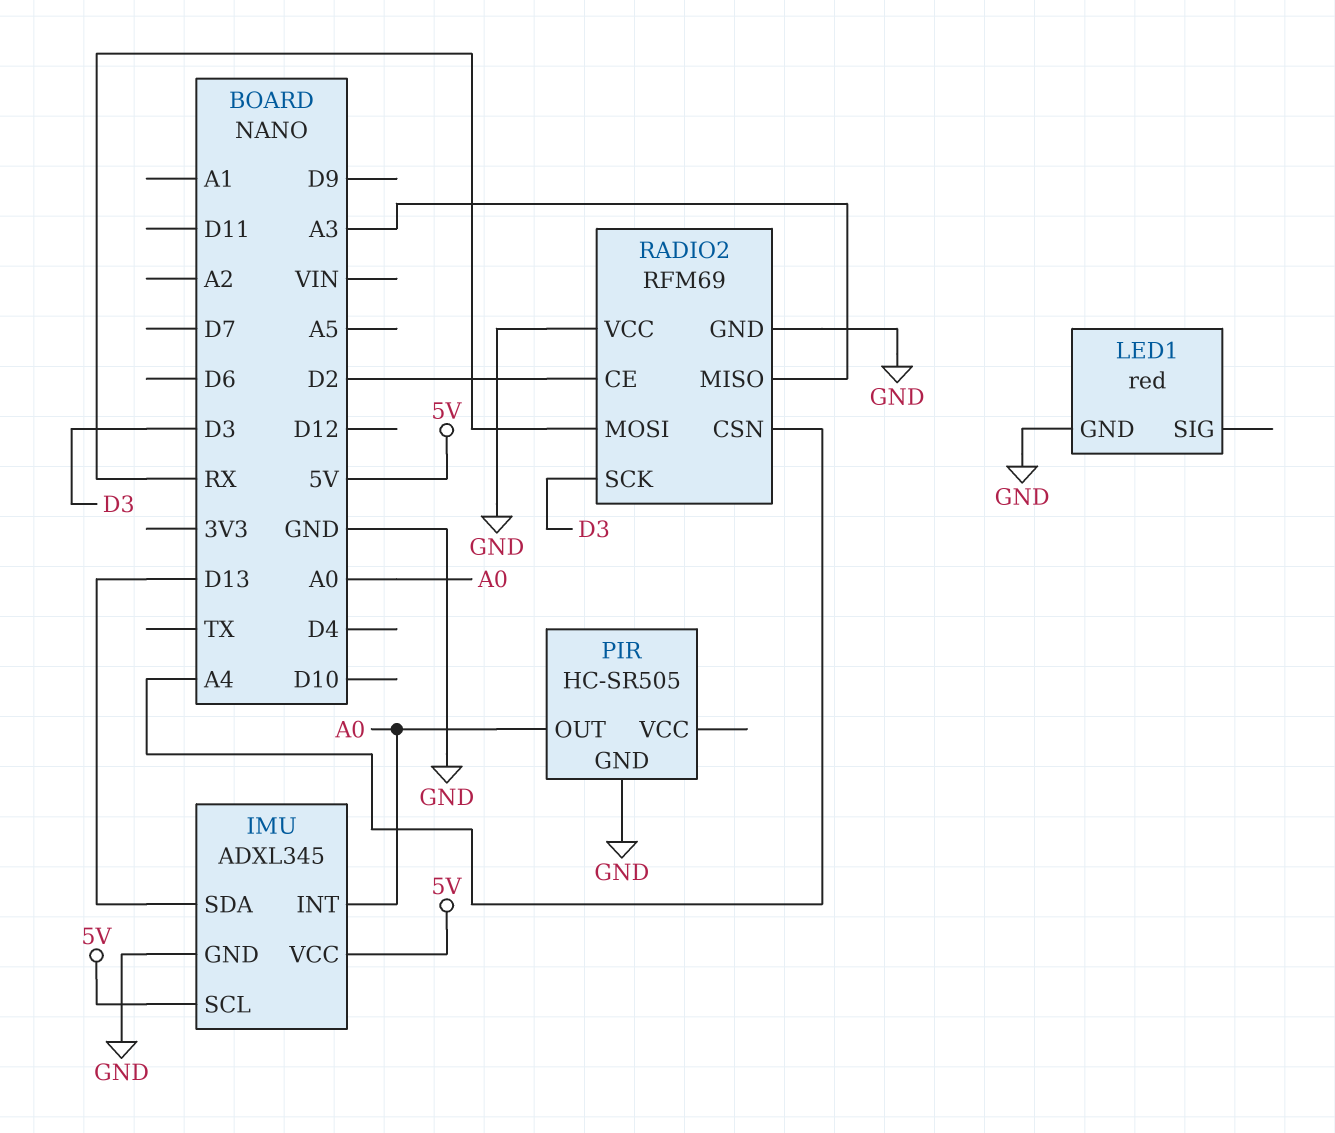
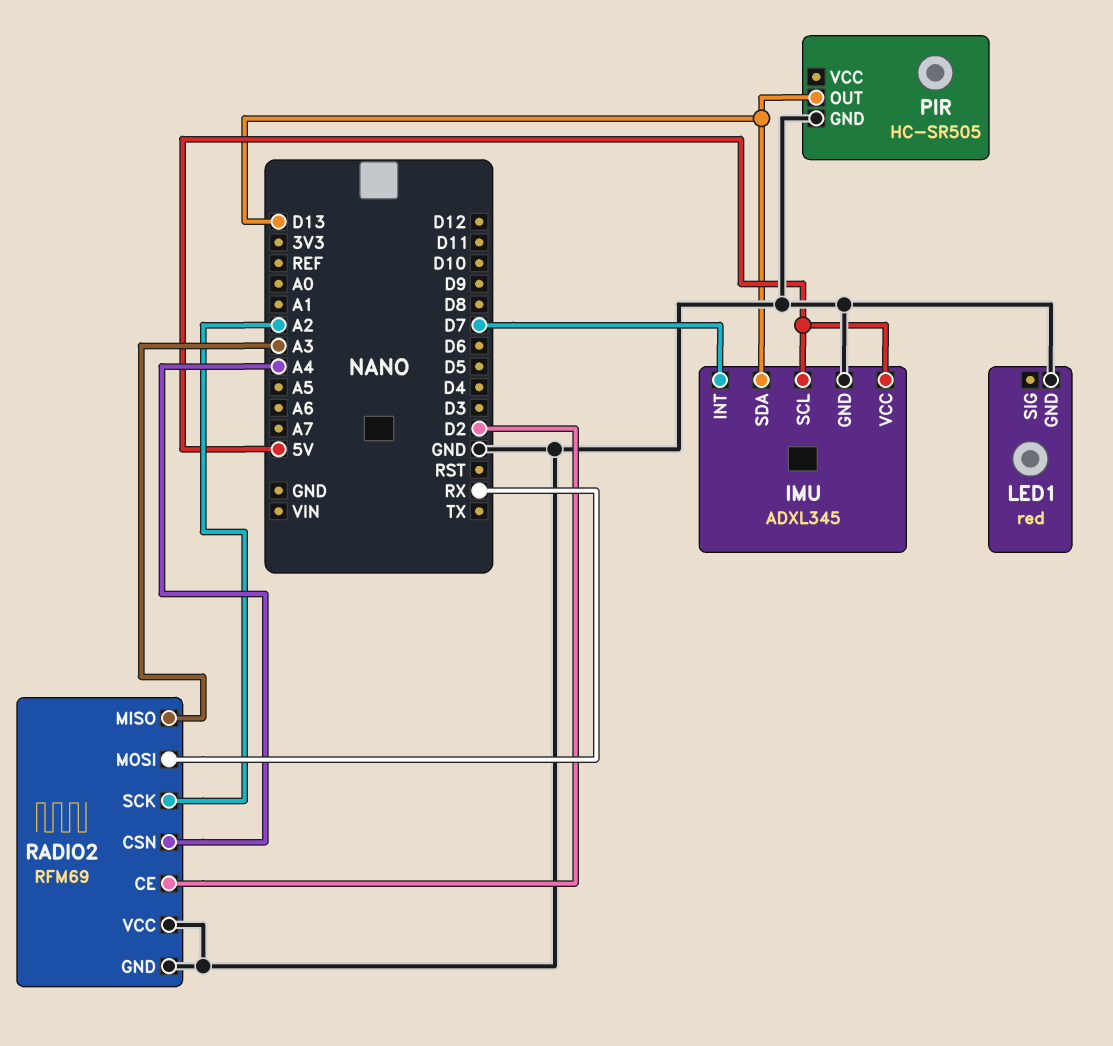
IMU pin INT: A0 -> D7
PIR pin OUT: A0 -> D13
RADIO2 pin SCK: D3 -> A2

